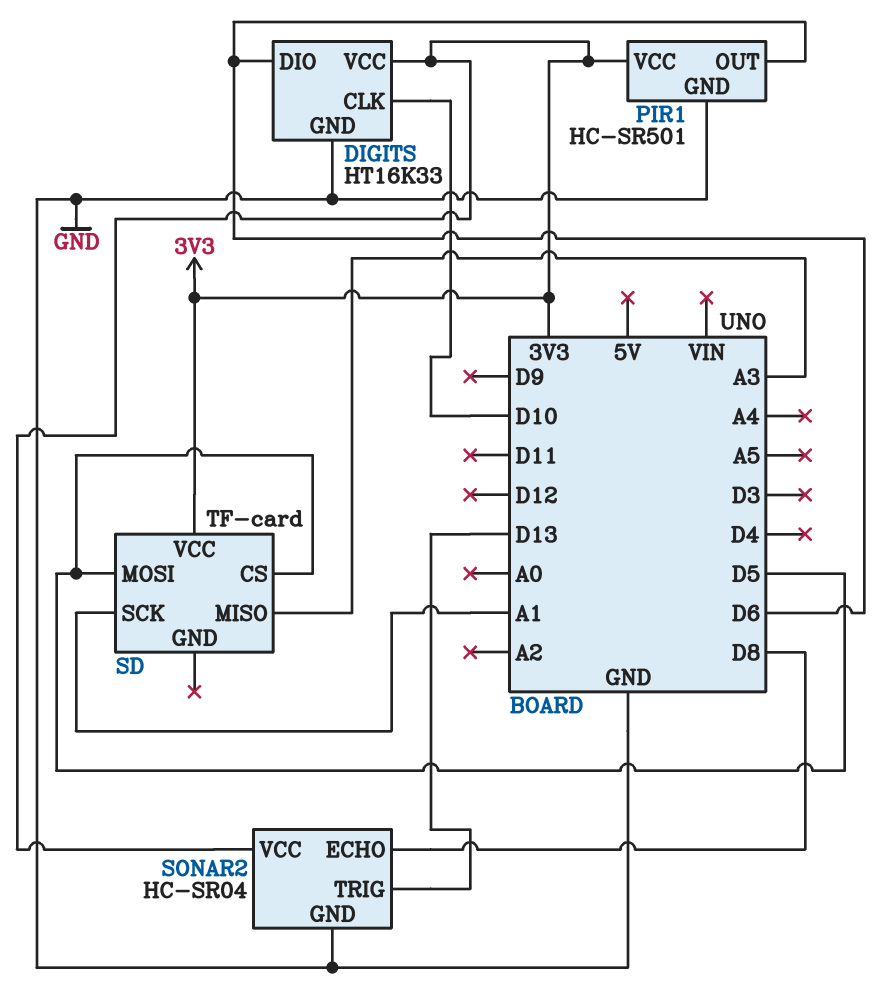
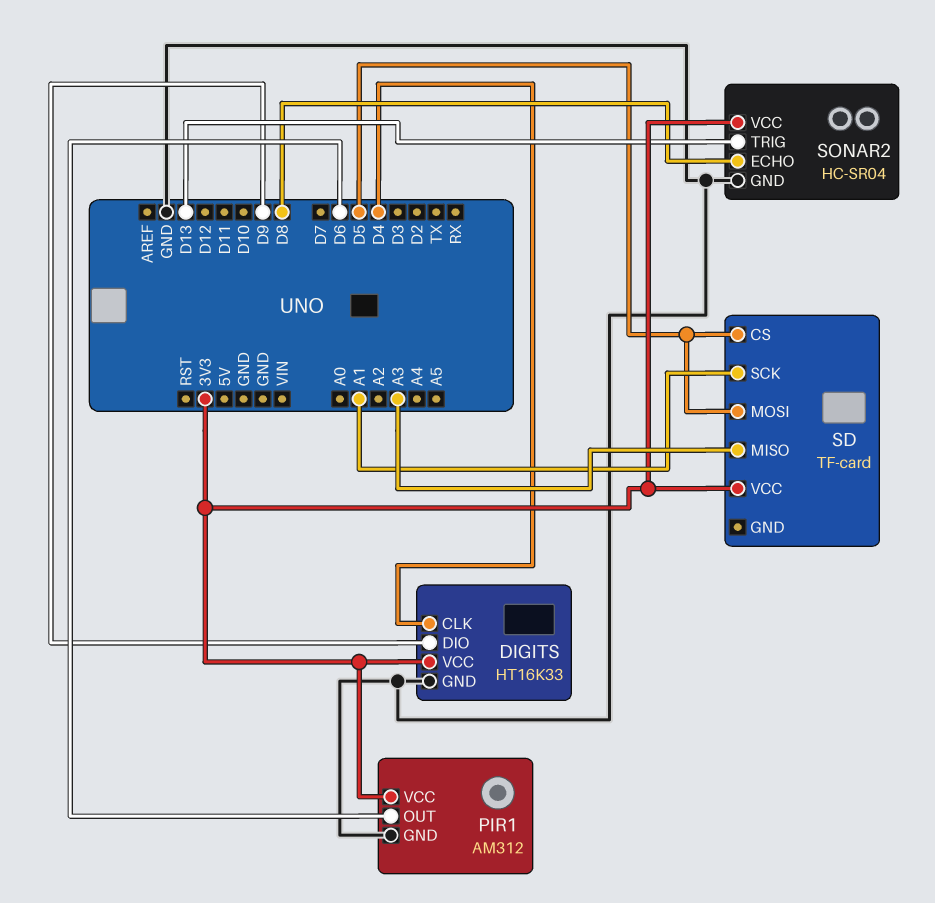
DIGITS pin CLK: D10 -> D4
DIGITS pin DIO: D6 -> D9
PIR1: HC-SR501 -> AM312

